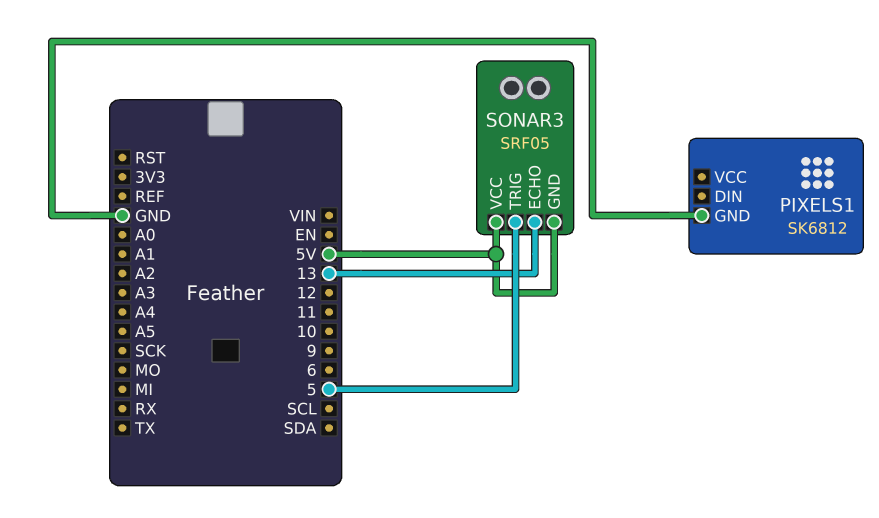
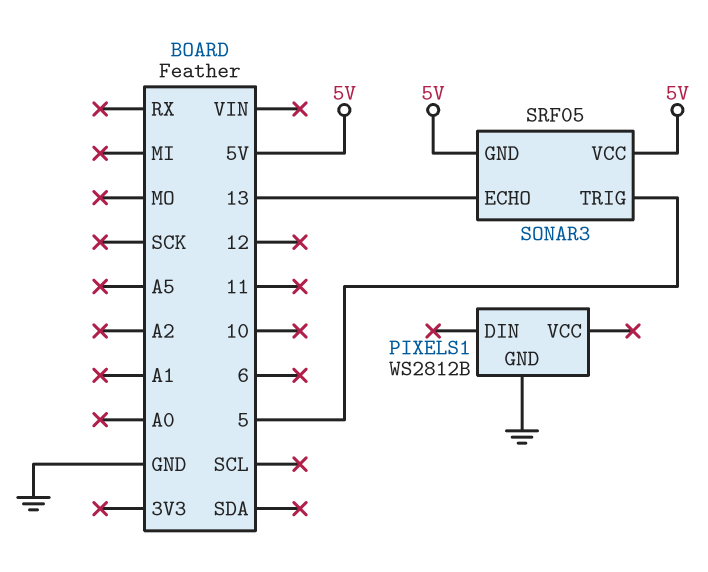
PIXELS1: SK6812 -> WS2812B

